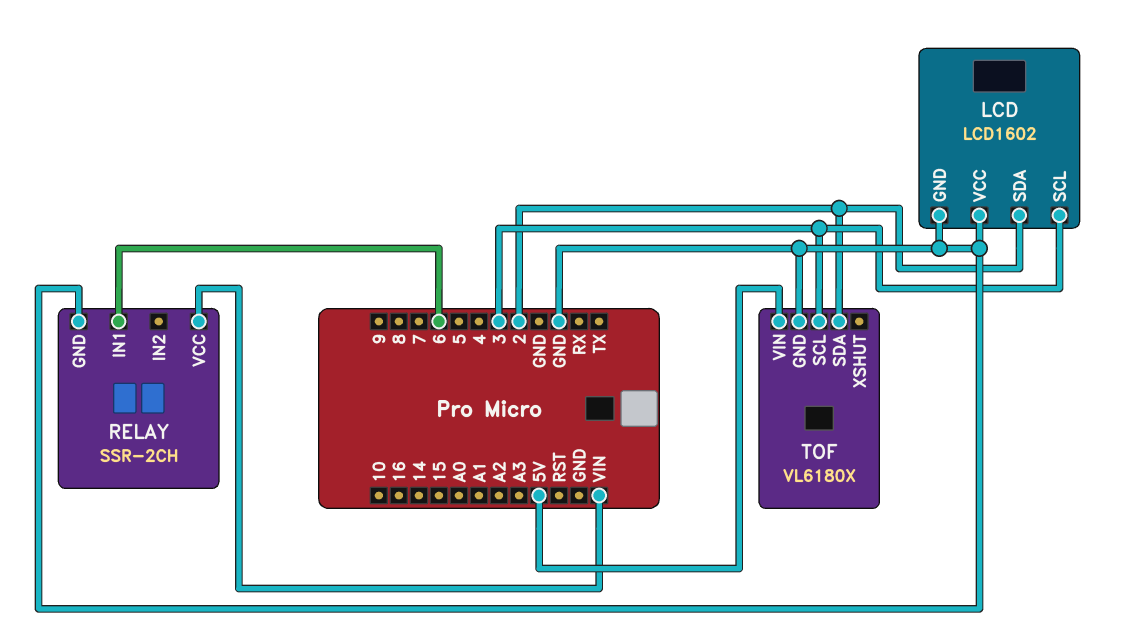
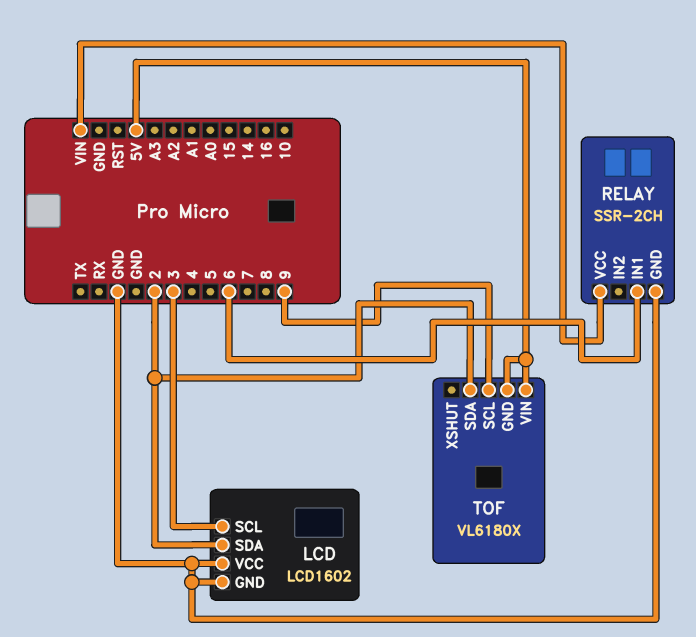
TOF pin GND: GND -> 5V
TOF pin SCL: 3 -> 9

